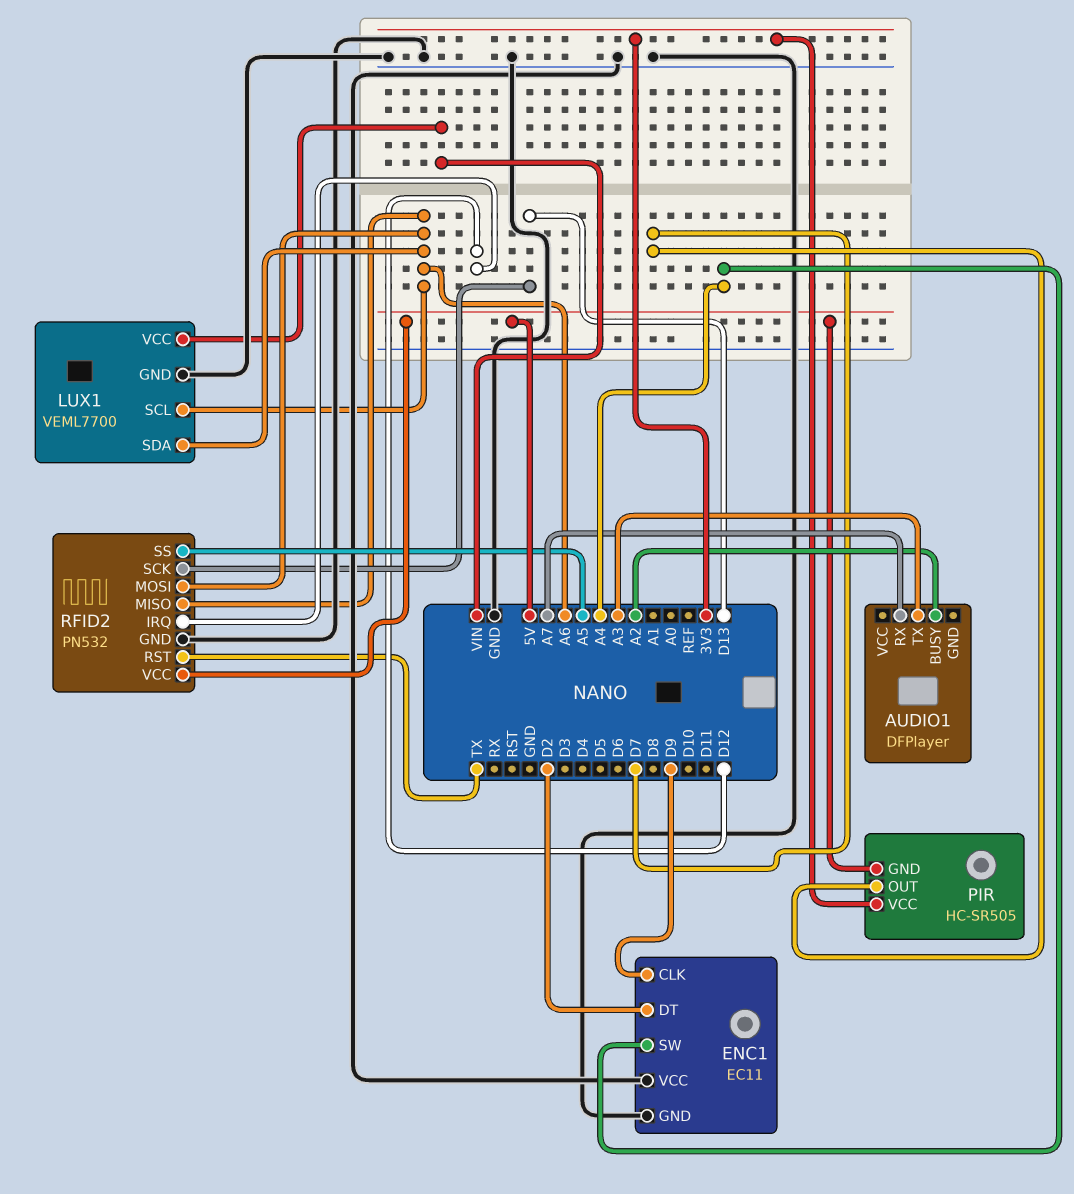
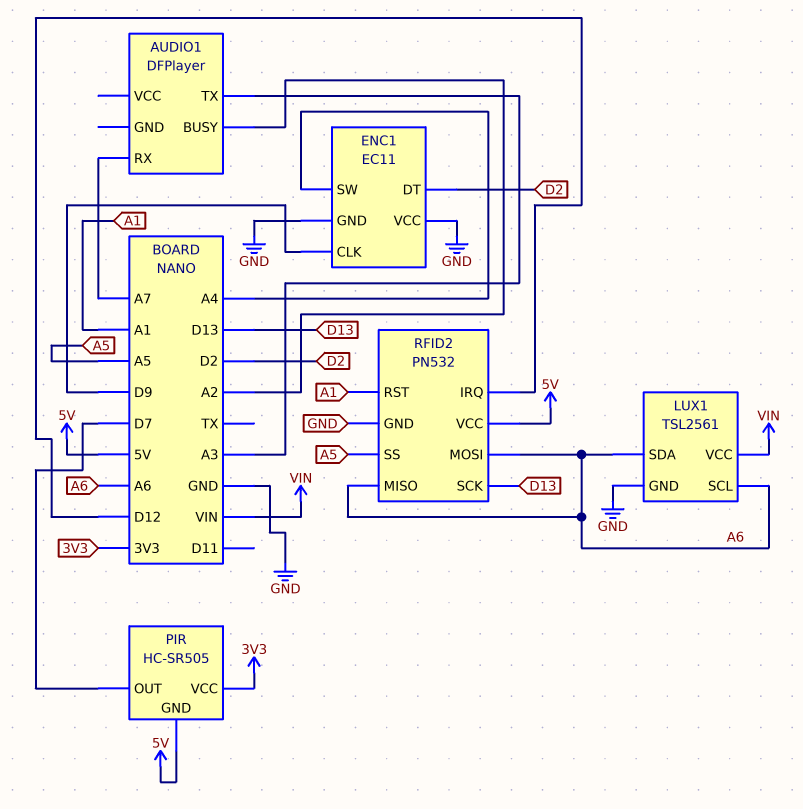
LUX1: VEML7700 -> TSL2561
RFID2 pin RST: TX -> A1

